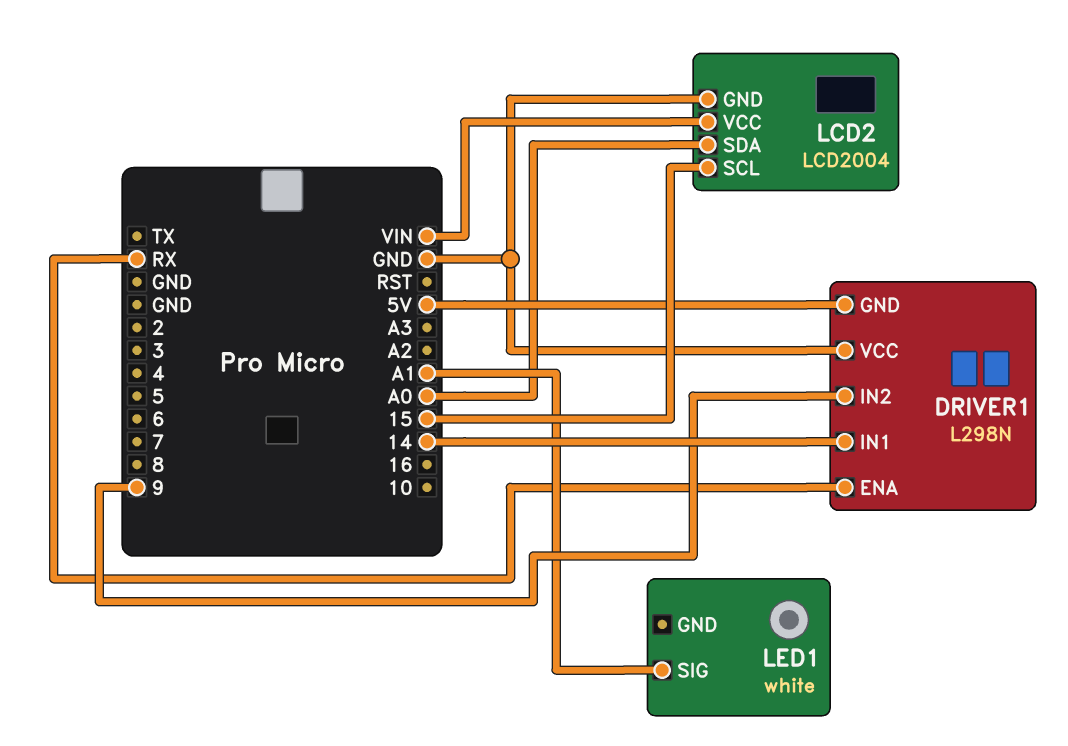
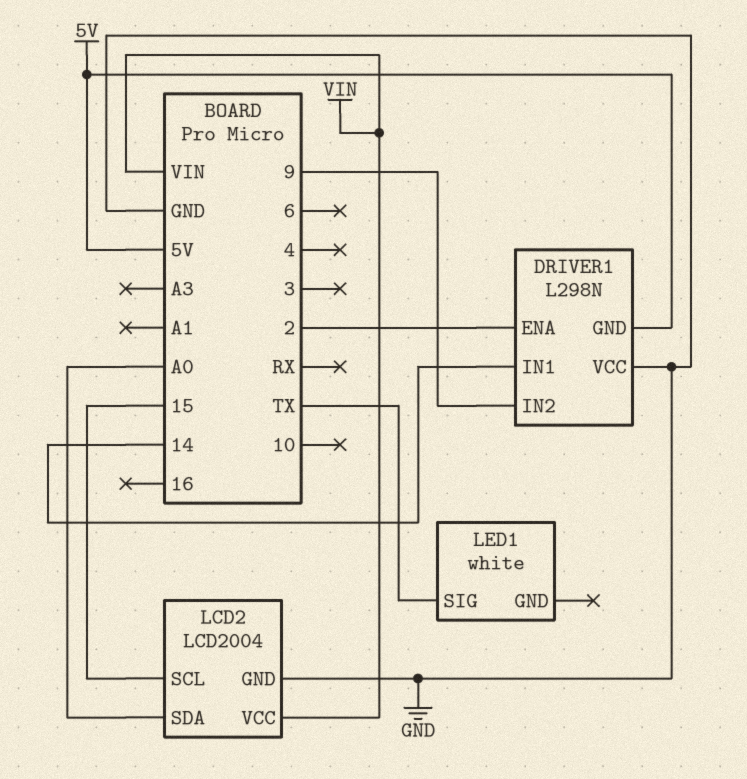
DRIVER1 pin ENA: RX -> 2
LED1 pin SIG: A1 -> TX

